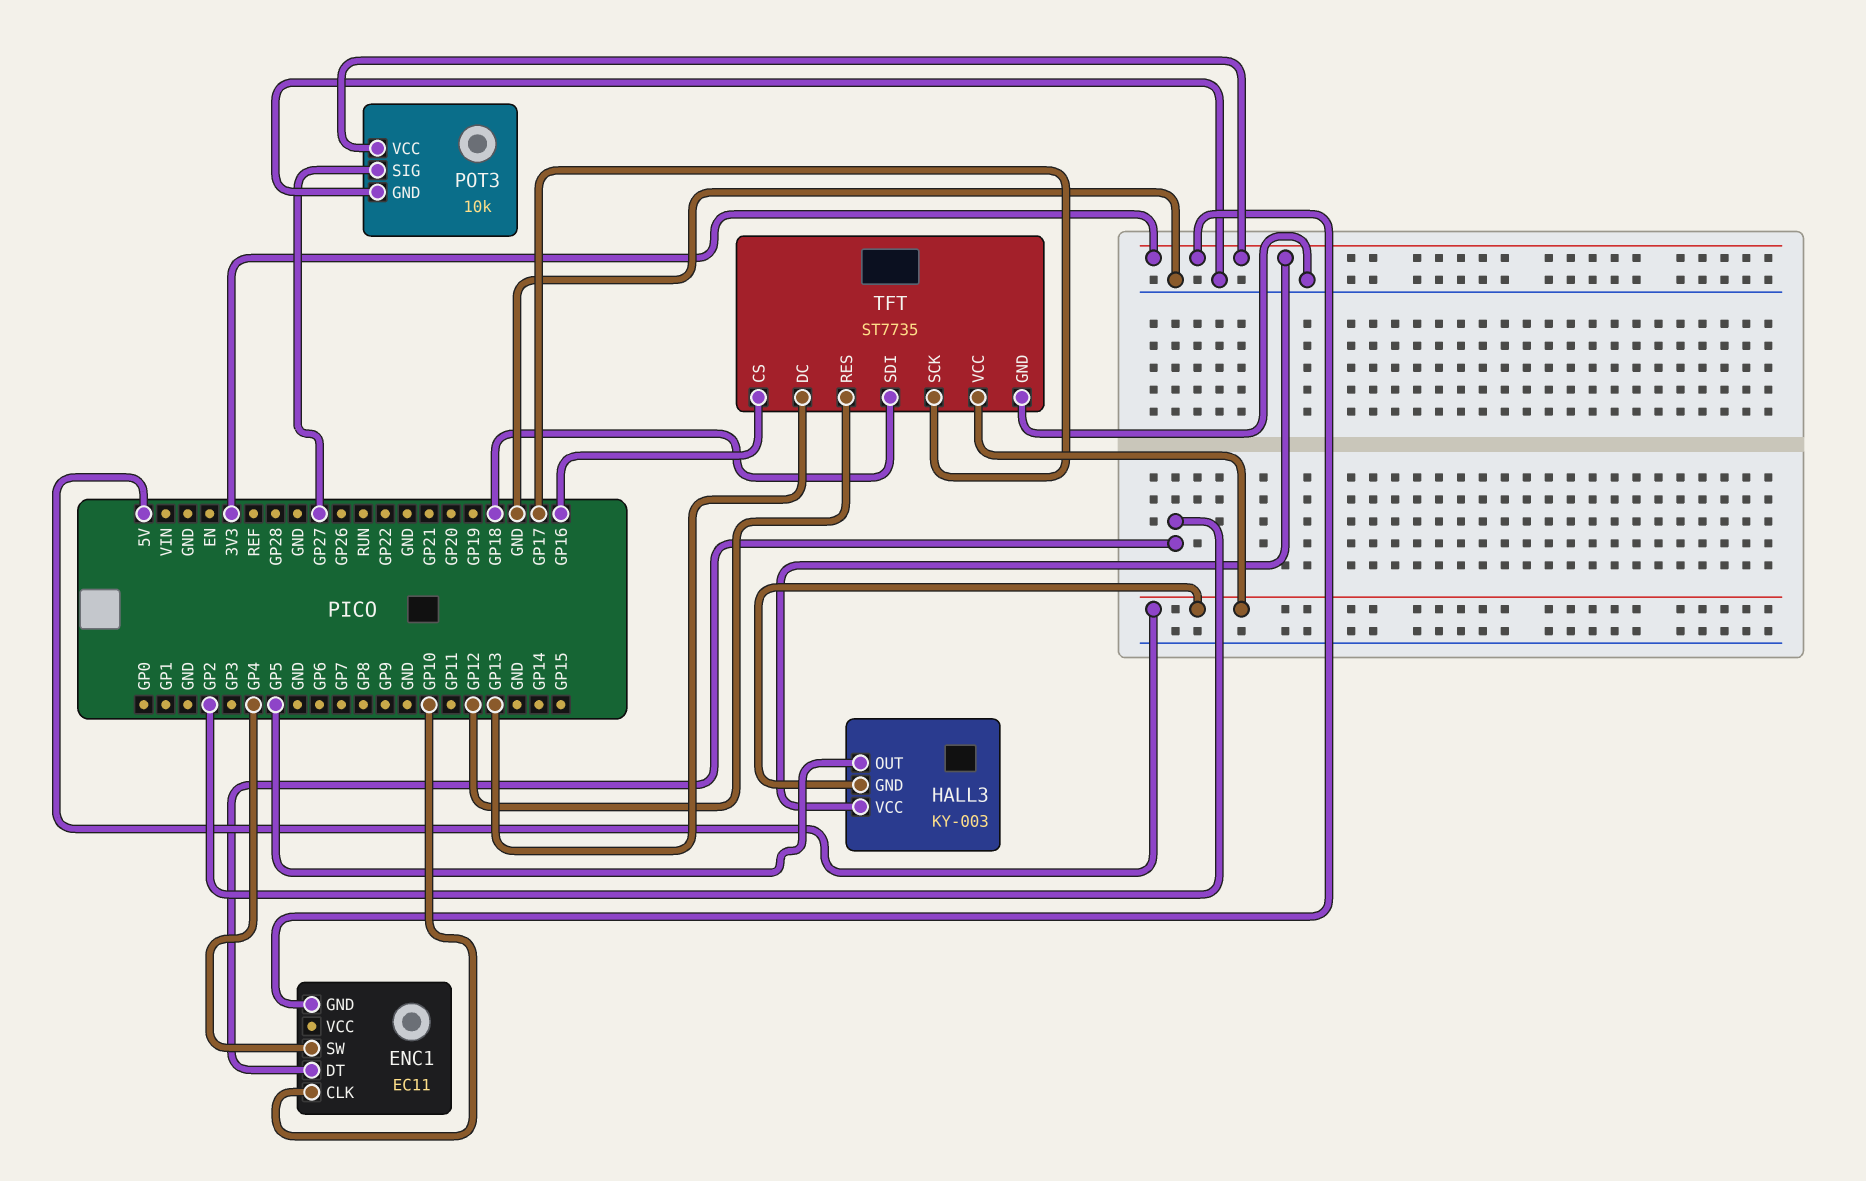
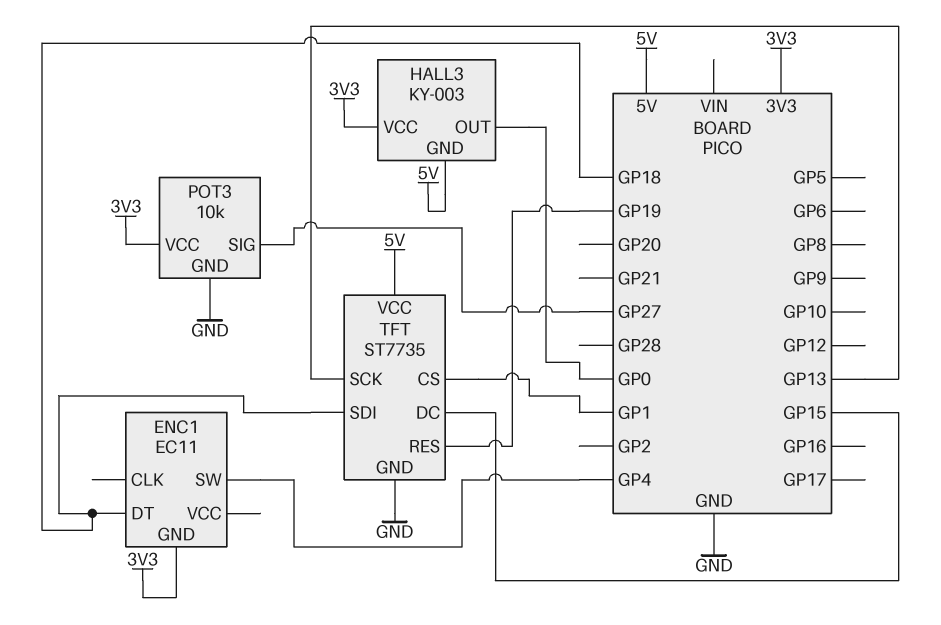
ENC1 pin CLK: GP10 -> none
ENC1 pin DT: GP2 -> GP18
HALL3 pin OUT: GP5 -> GP0
TFT pin CS: GP16 -> GP1
TFT pin DC: GP13 -> GP15
TFT pin RES: GP12 -> GP19
TFT pin SCK: GP17 -> GP13

